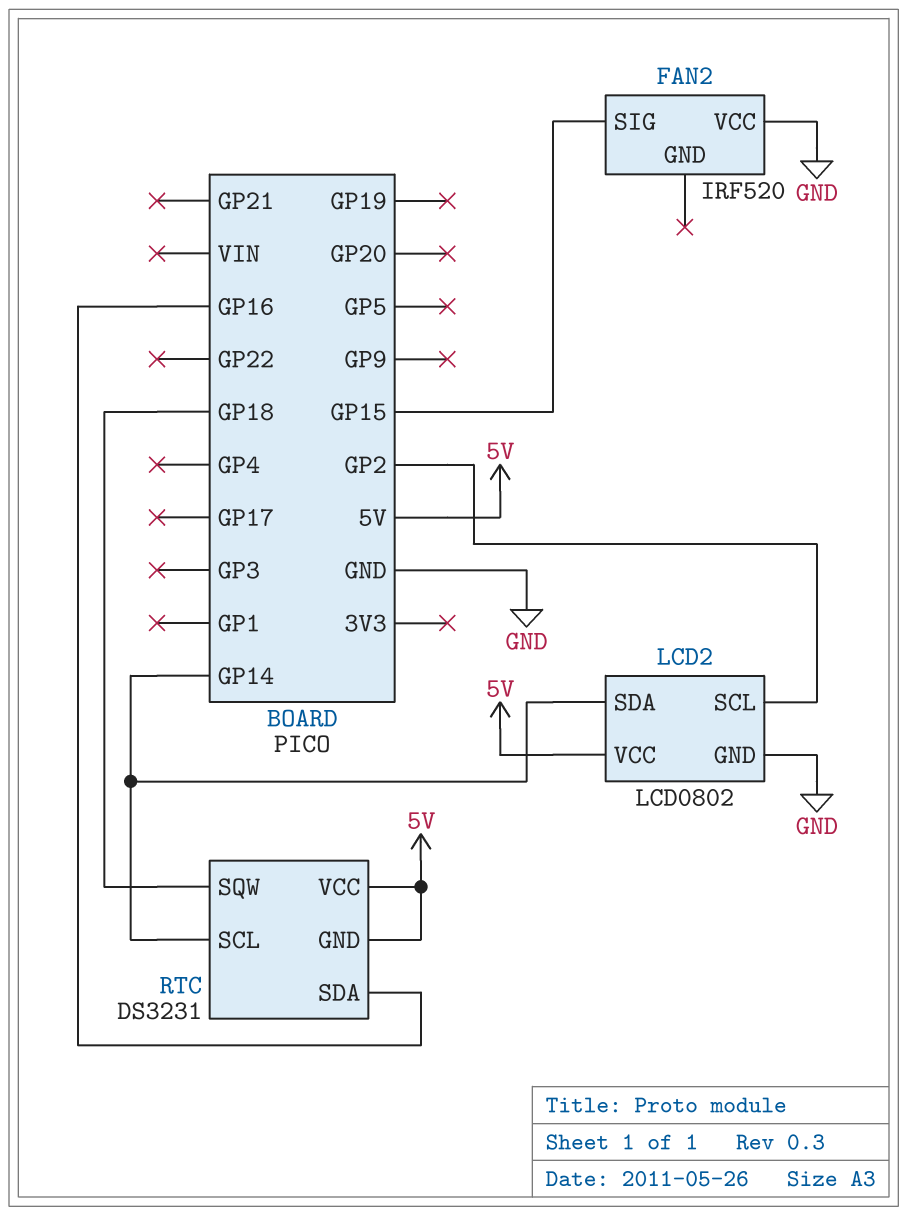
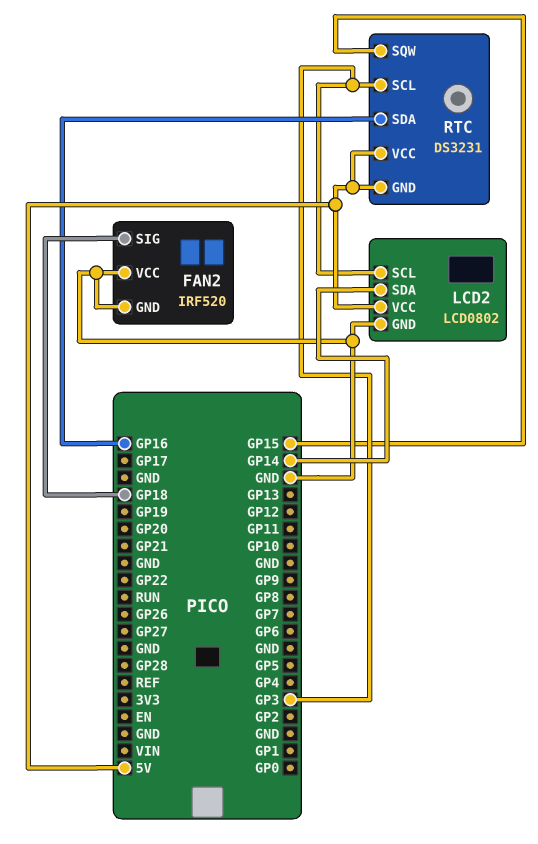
FAN2 pin GND: none -> GND
FAN2 pin SIG: GP15 -> GP18
LCD2 pin SCL: GP2 -> GP3
RTC pin SCL: GP14 -> GP3
RTC pin SQW: GP18 -> GP15

